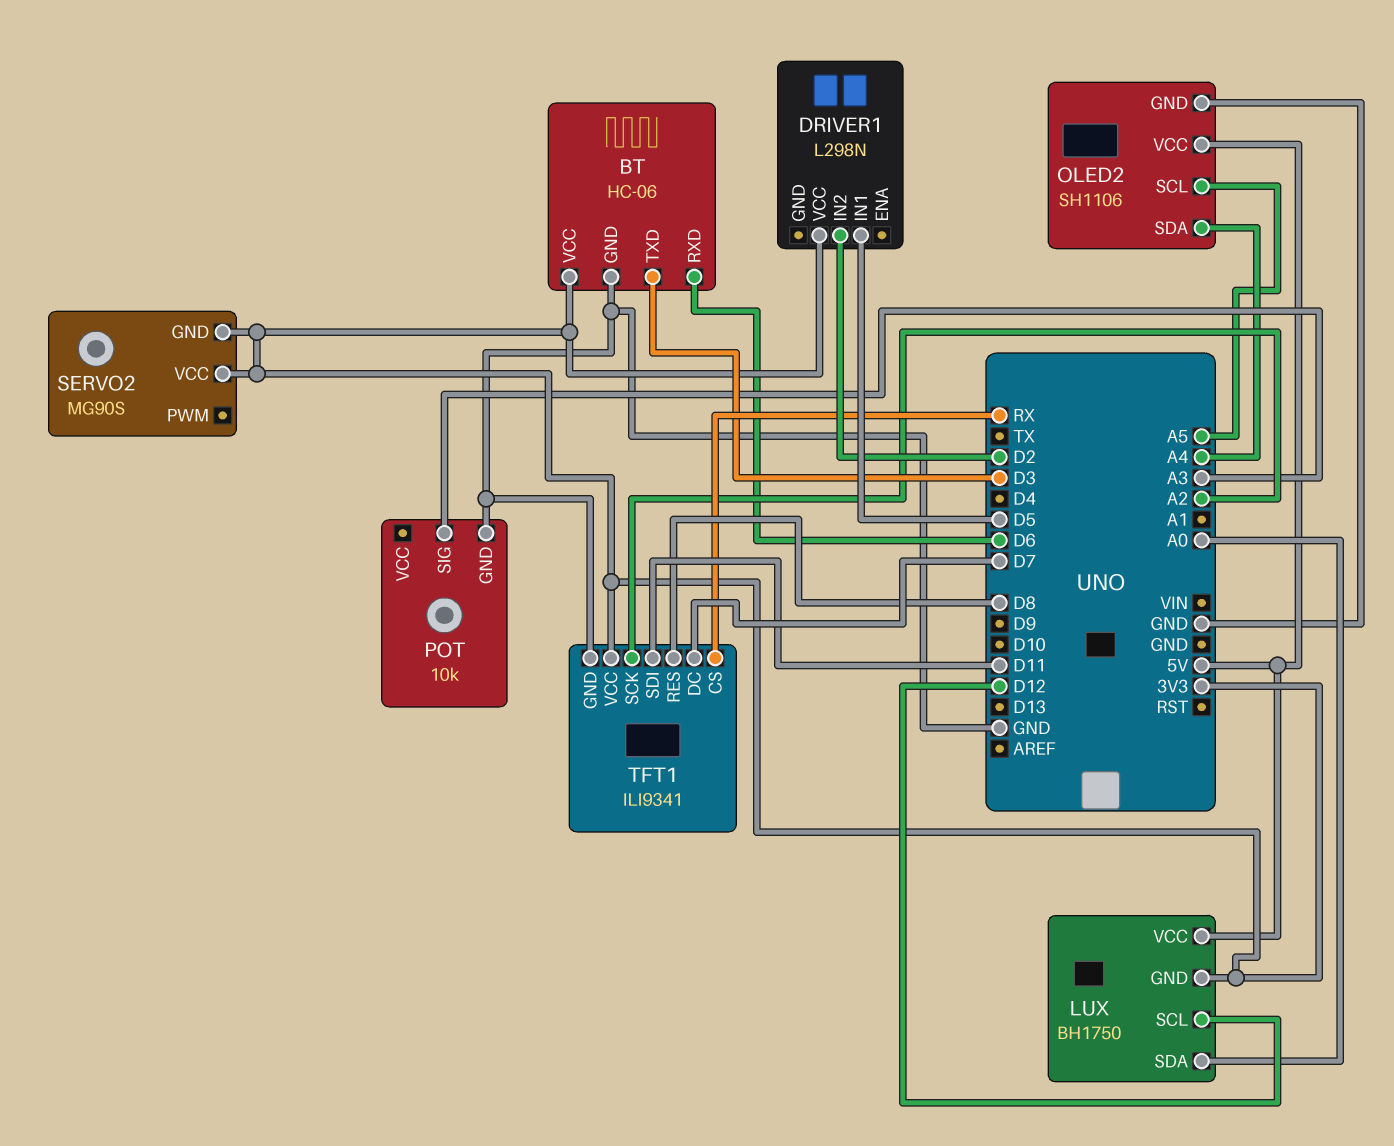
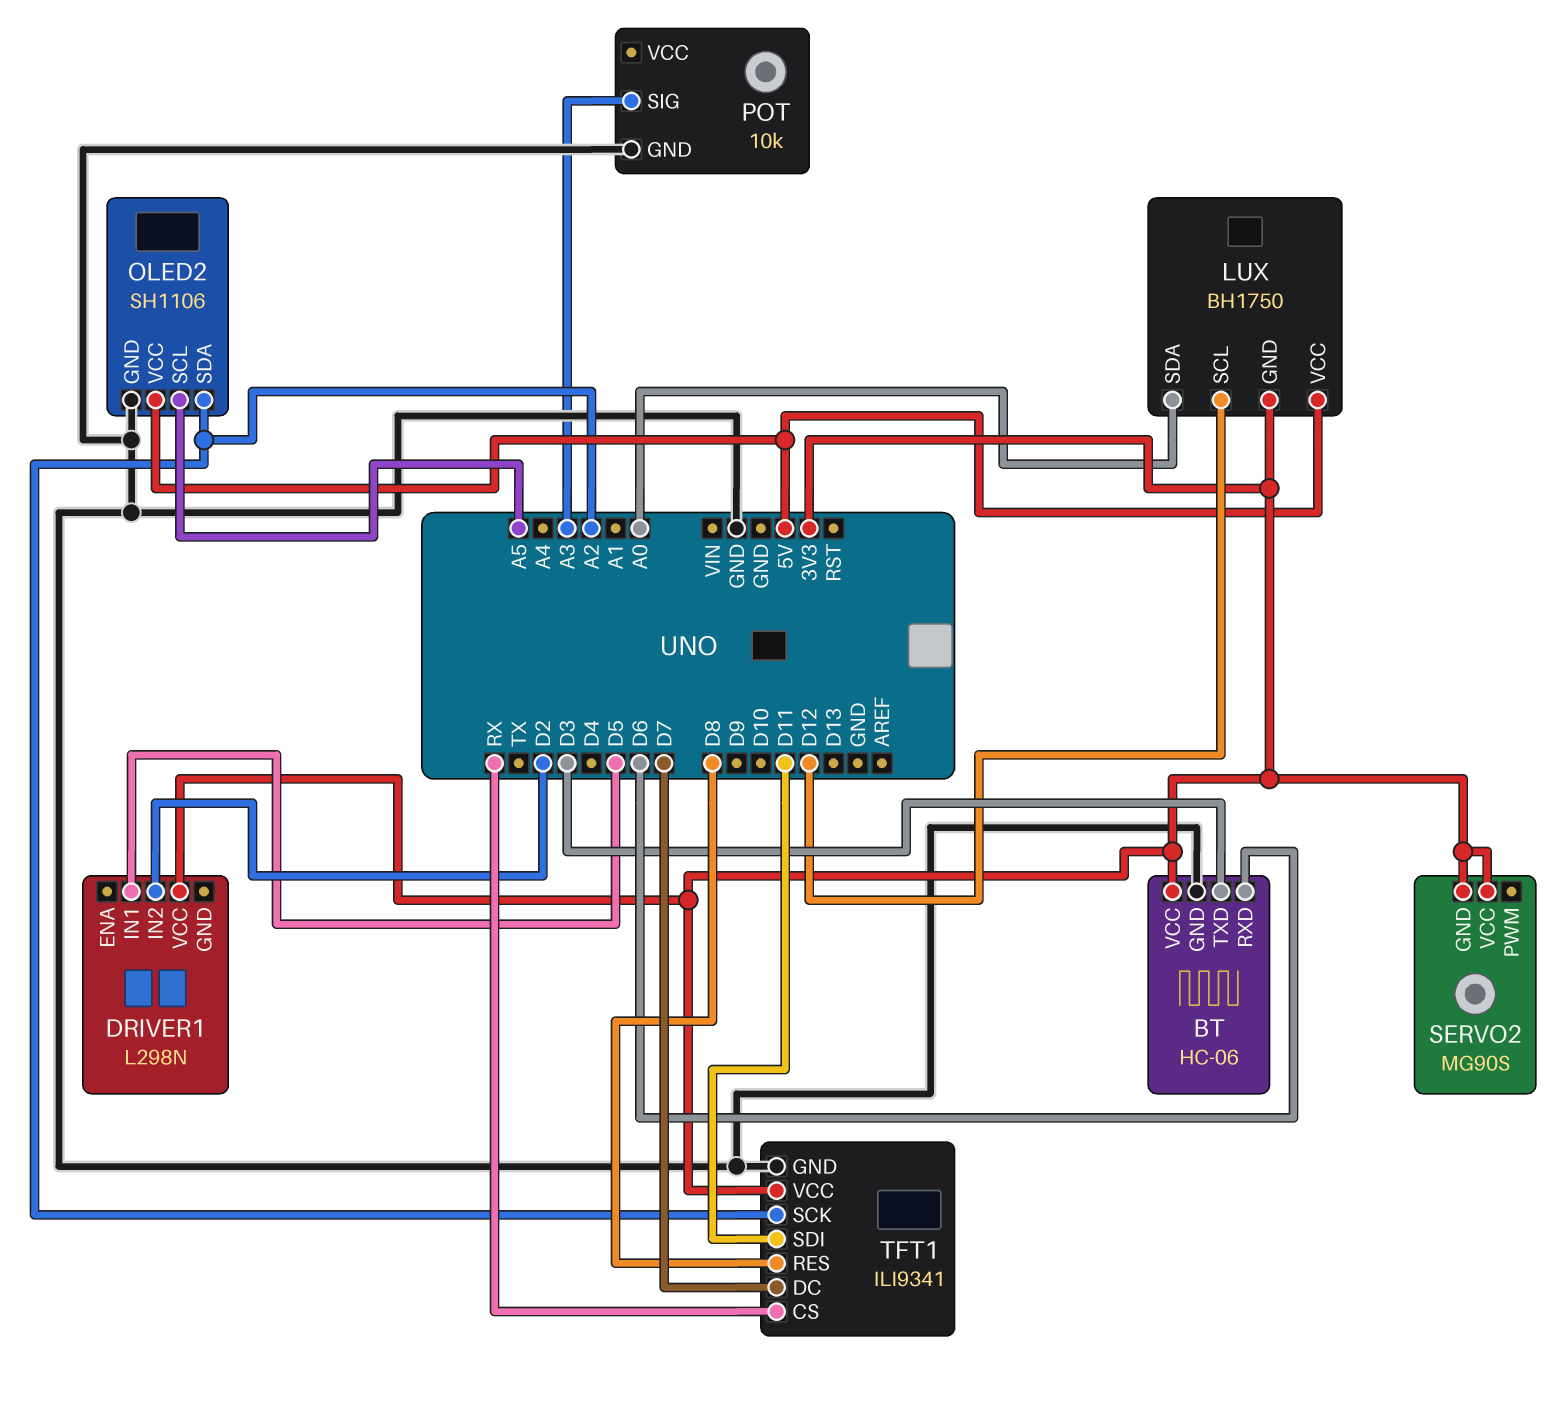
OLED2 pin SDA: A4 -> A2

